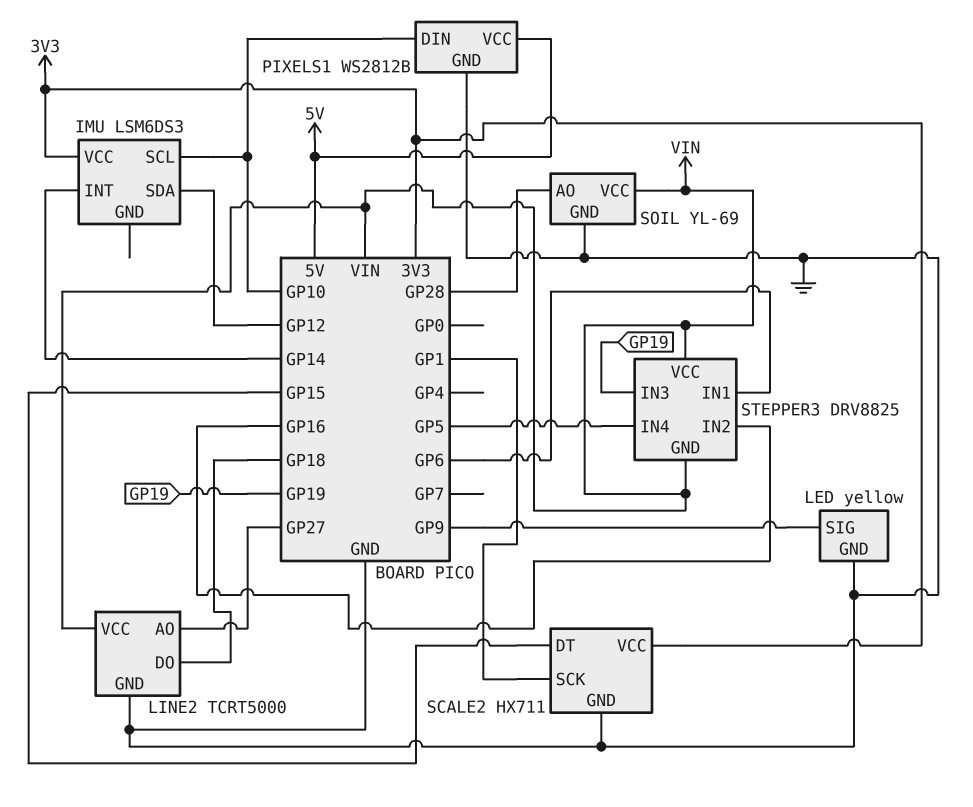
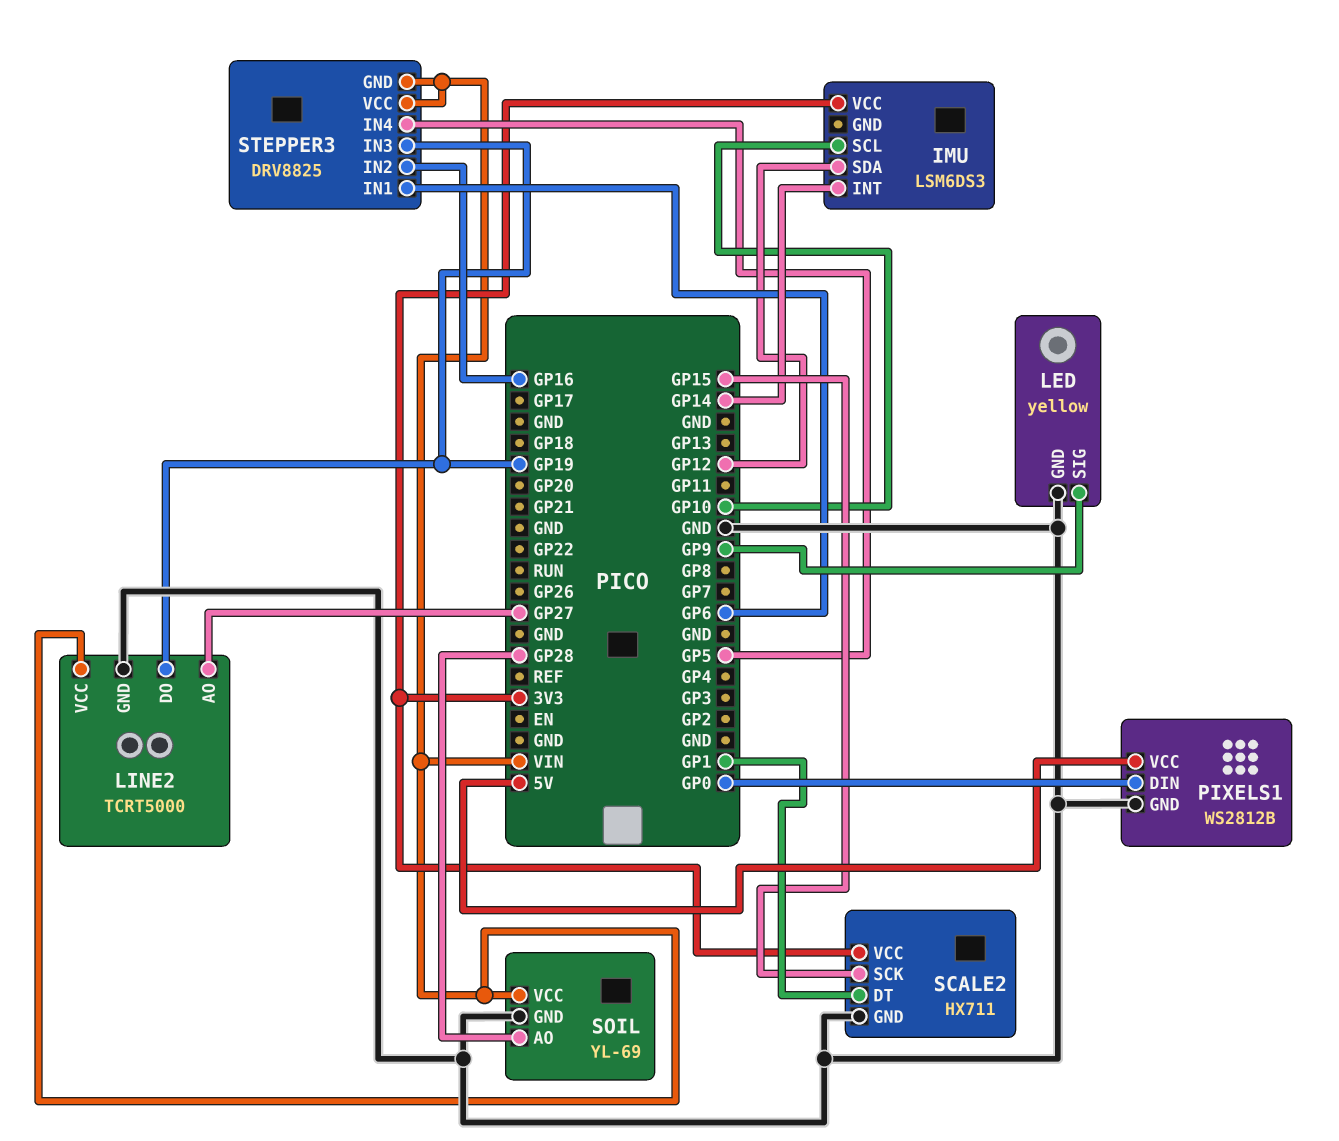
LINE2 pin DO: GP18 -> GP19
PIXELS1 pin DIN: GP10 -> GP0
SCALE2 pin DT: GP15 -> GP1
SCALE2 pin SCK: GP1 -> GP15

